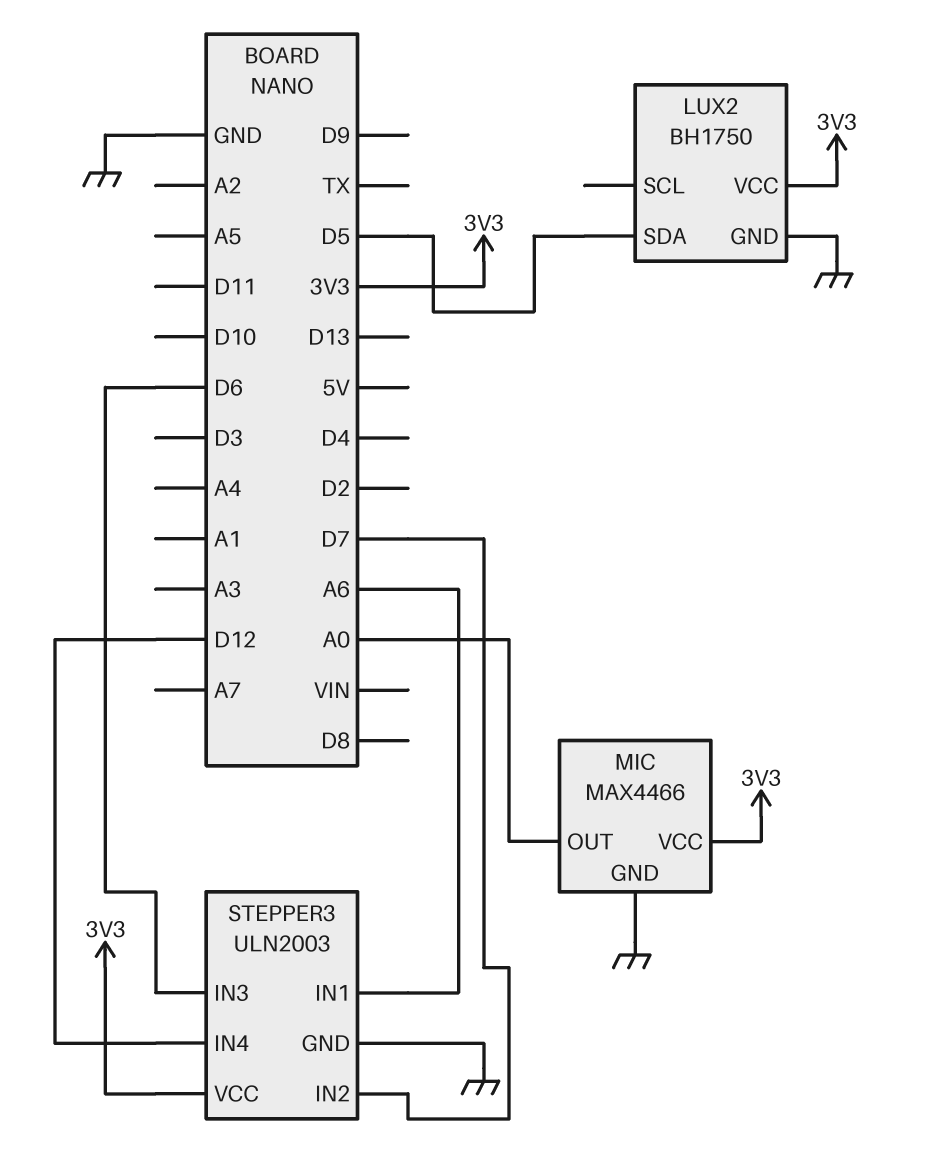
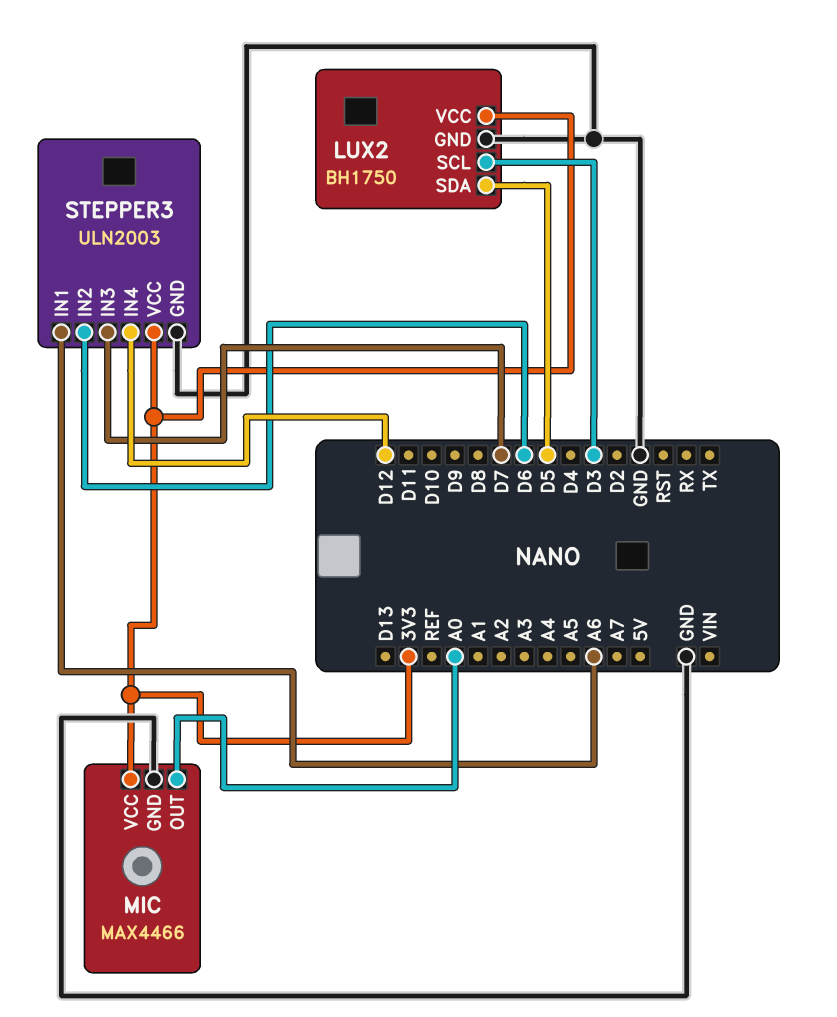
LUX2 pin SCL: none -> D3
STEPPER3 pin IN2: D7 -> D6
STEPPER3 pin IN3: D6 -> D7

